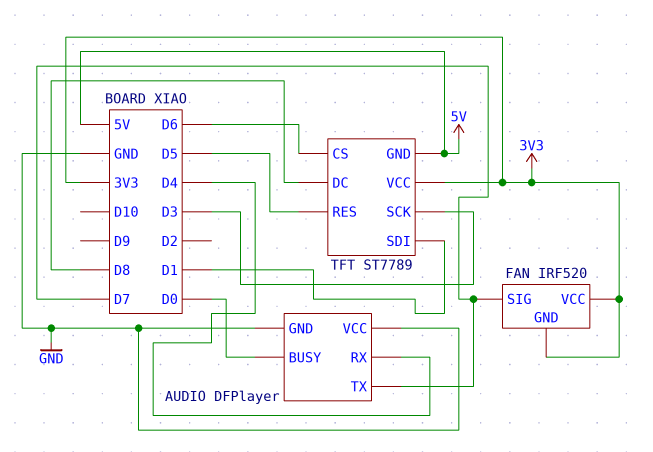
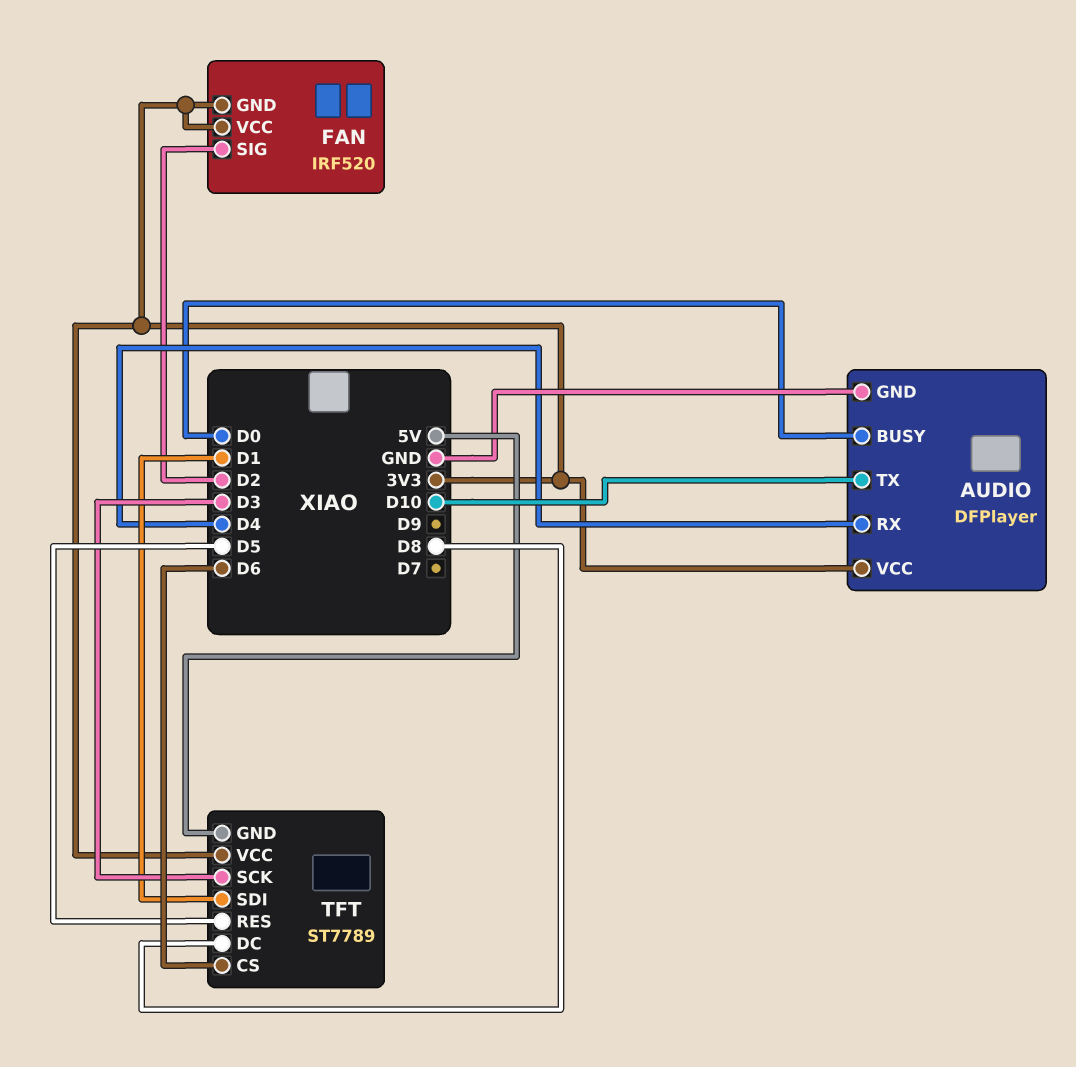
AUDIO pin TX: D7 -> D10
AUDIO pin VCC: GND -> 3V3
FAN pin SIG: D7 -> D2

